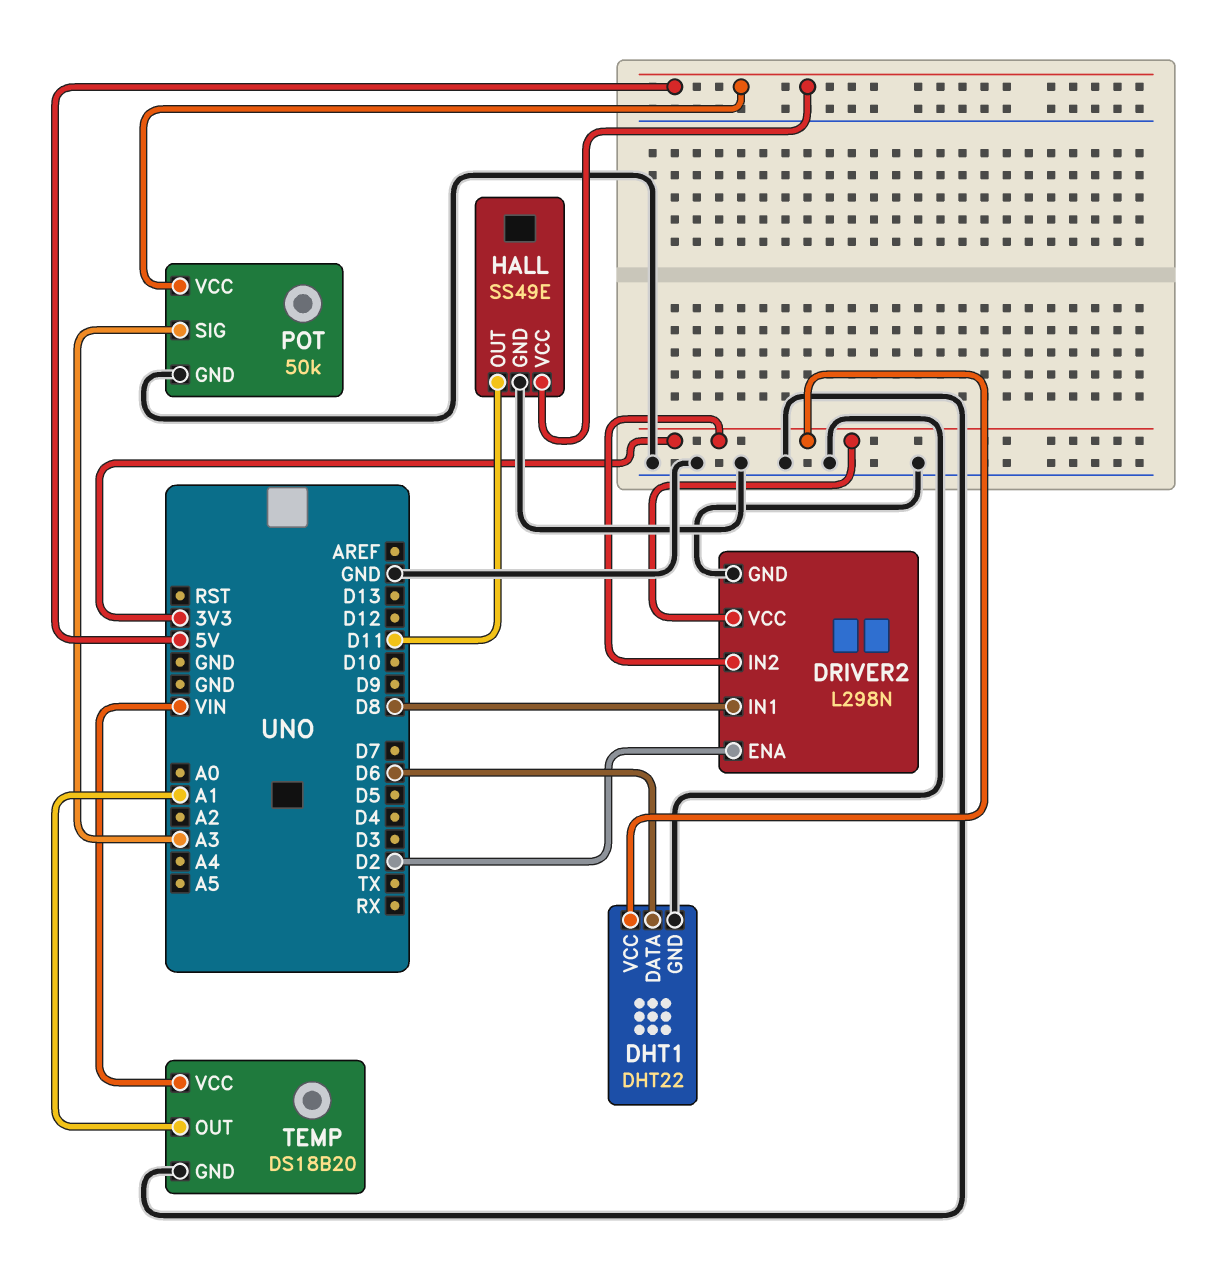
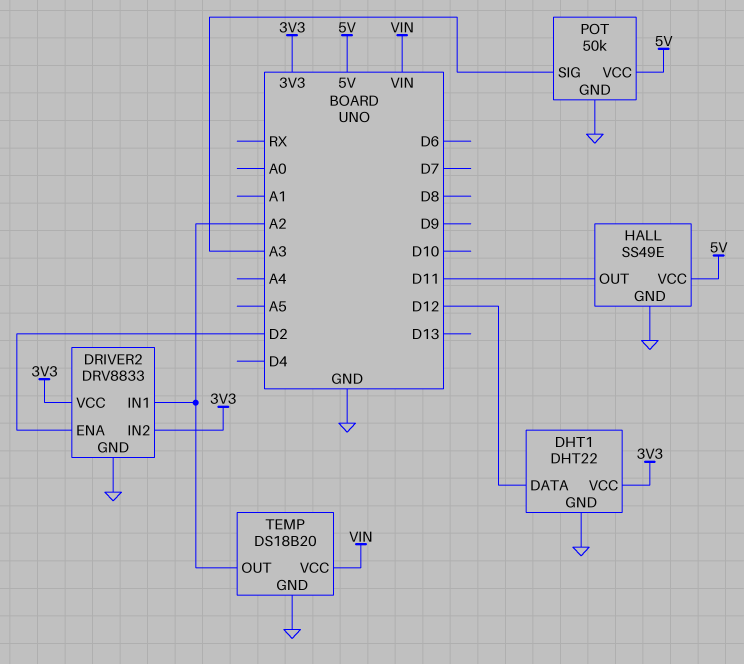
DHT1 pin DATA: D6 -> D12
DRIVER2: L298N -> DRV8833
DRIVER2 pin IN1: D8 -> A2
TEMP pin OUT: A1 -> A2

